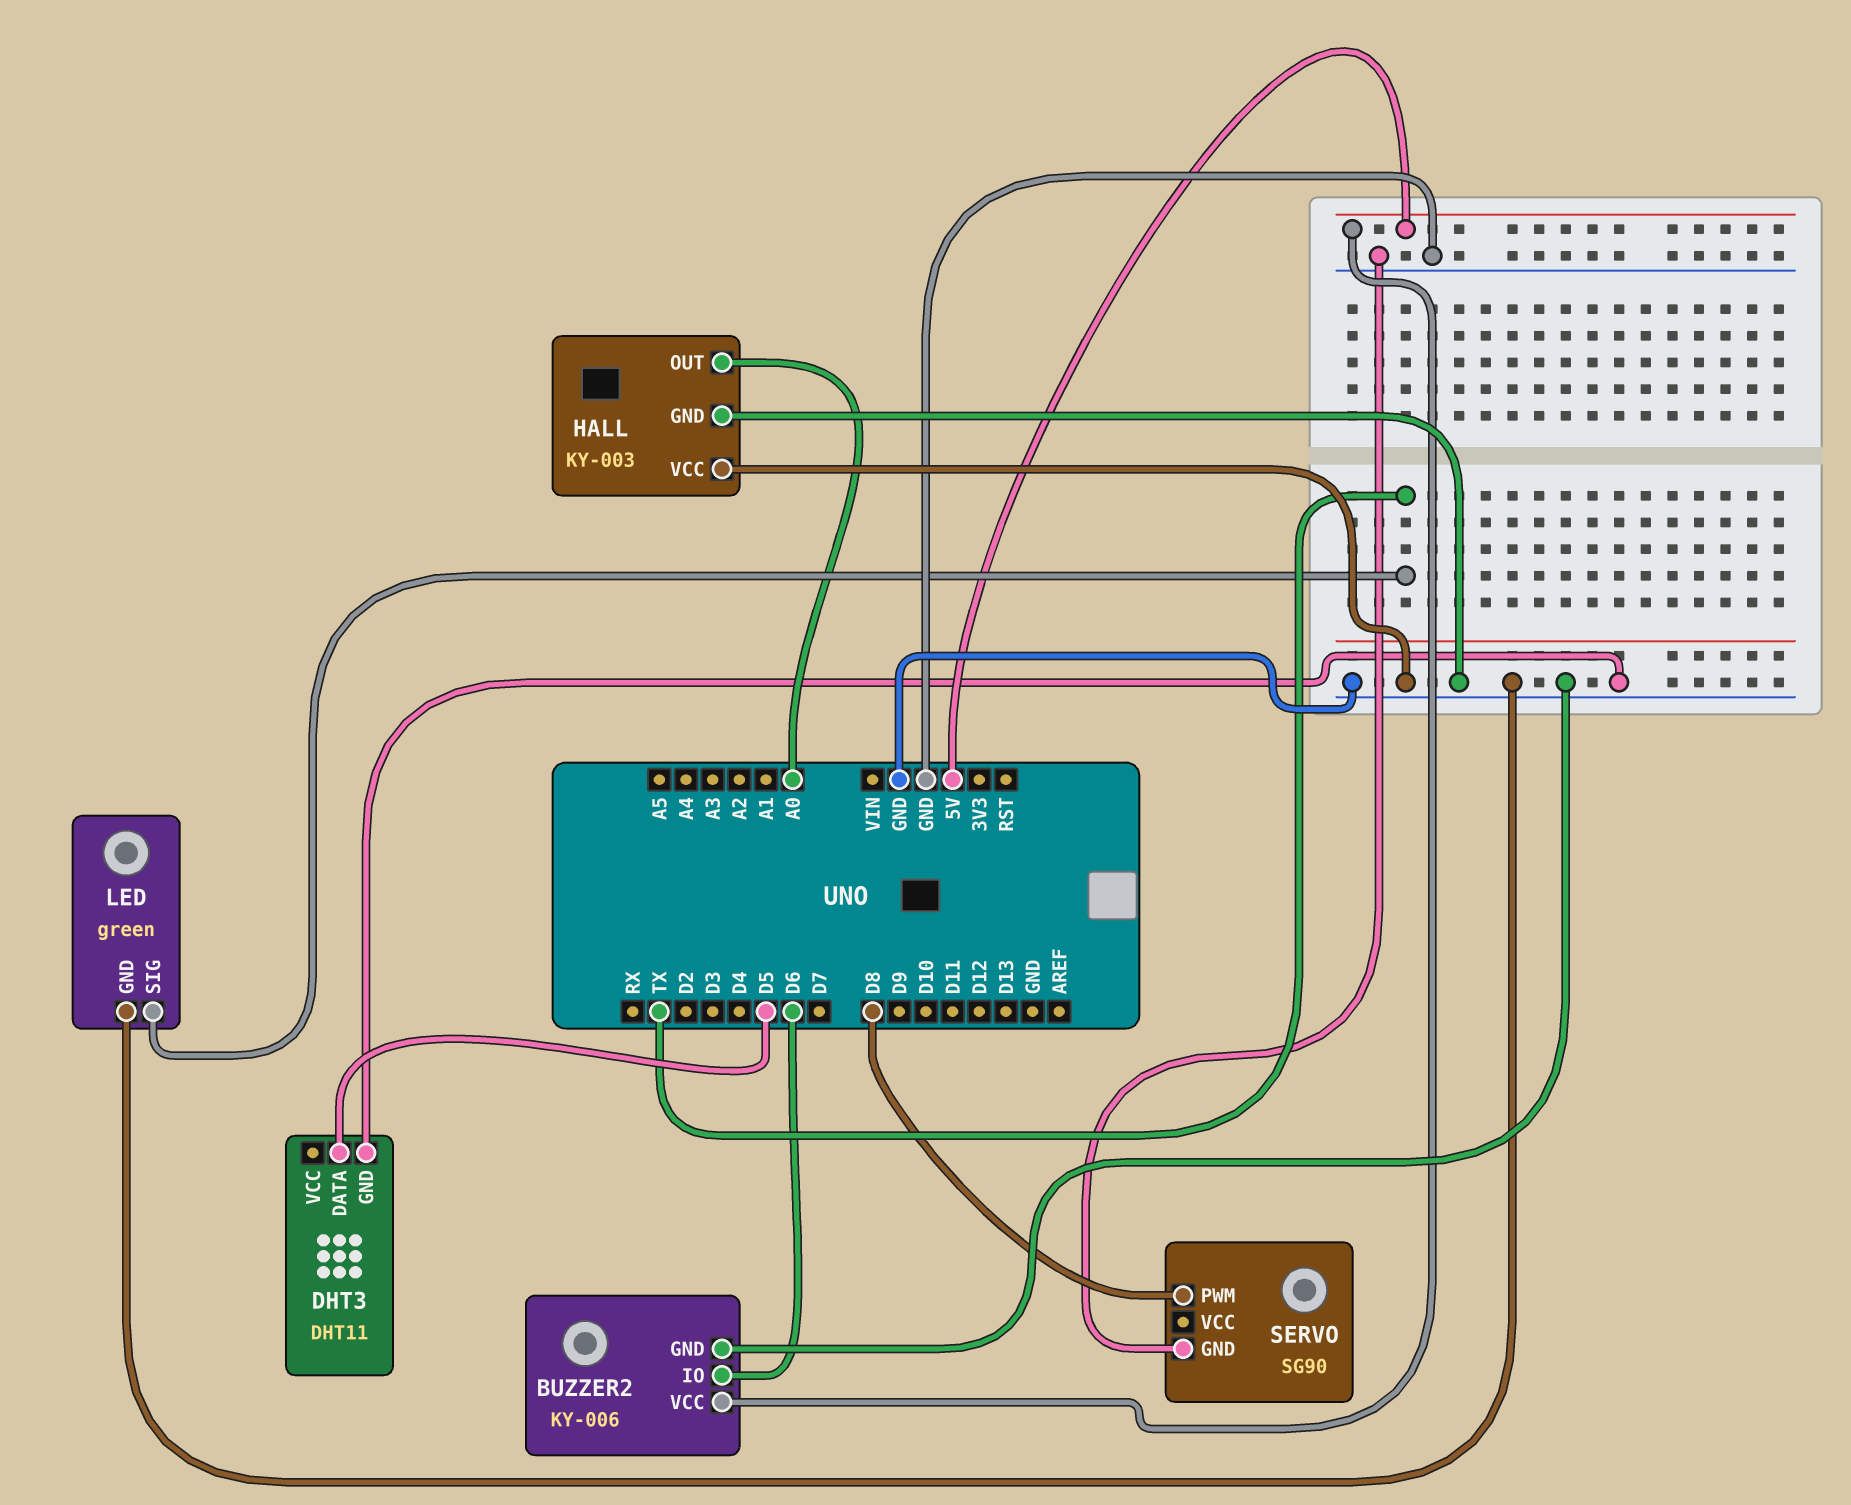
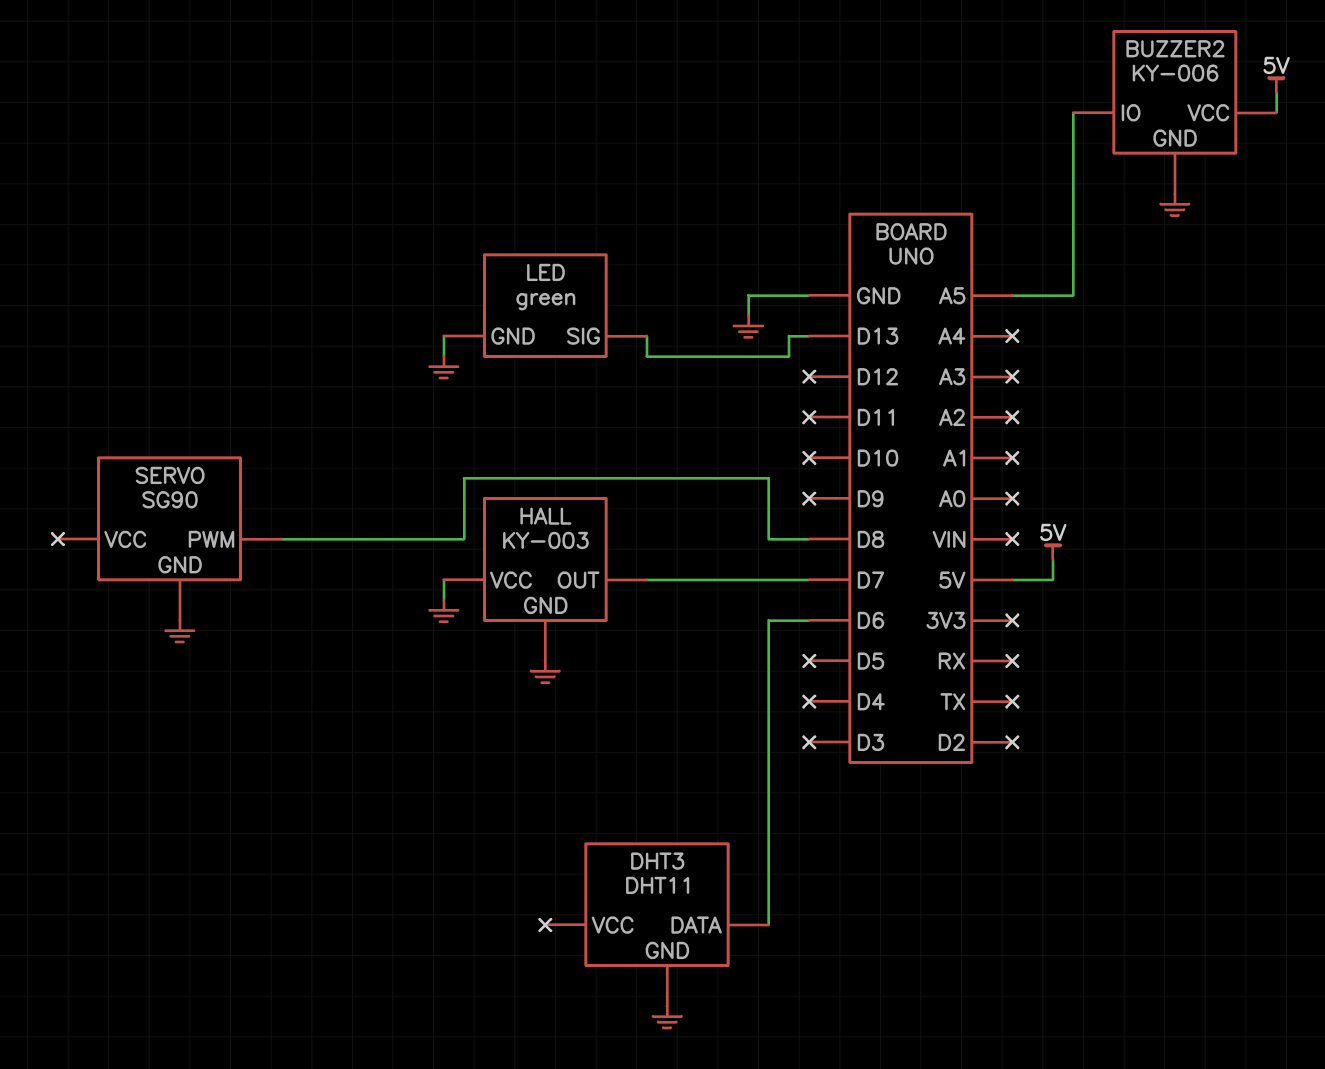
BUZZER2 pin IO: D6 -> A5
DHT3 pin DATA: D5 -> D6
HALL pin OUT: A0 -> D7
LED pin SIG: TX -> D13

